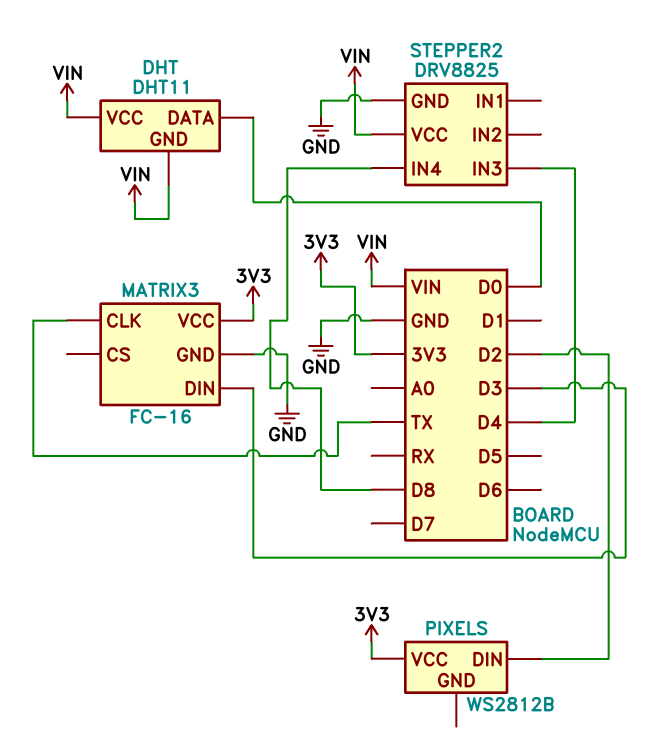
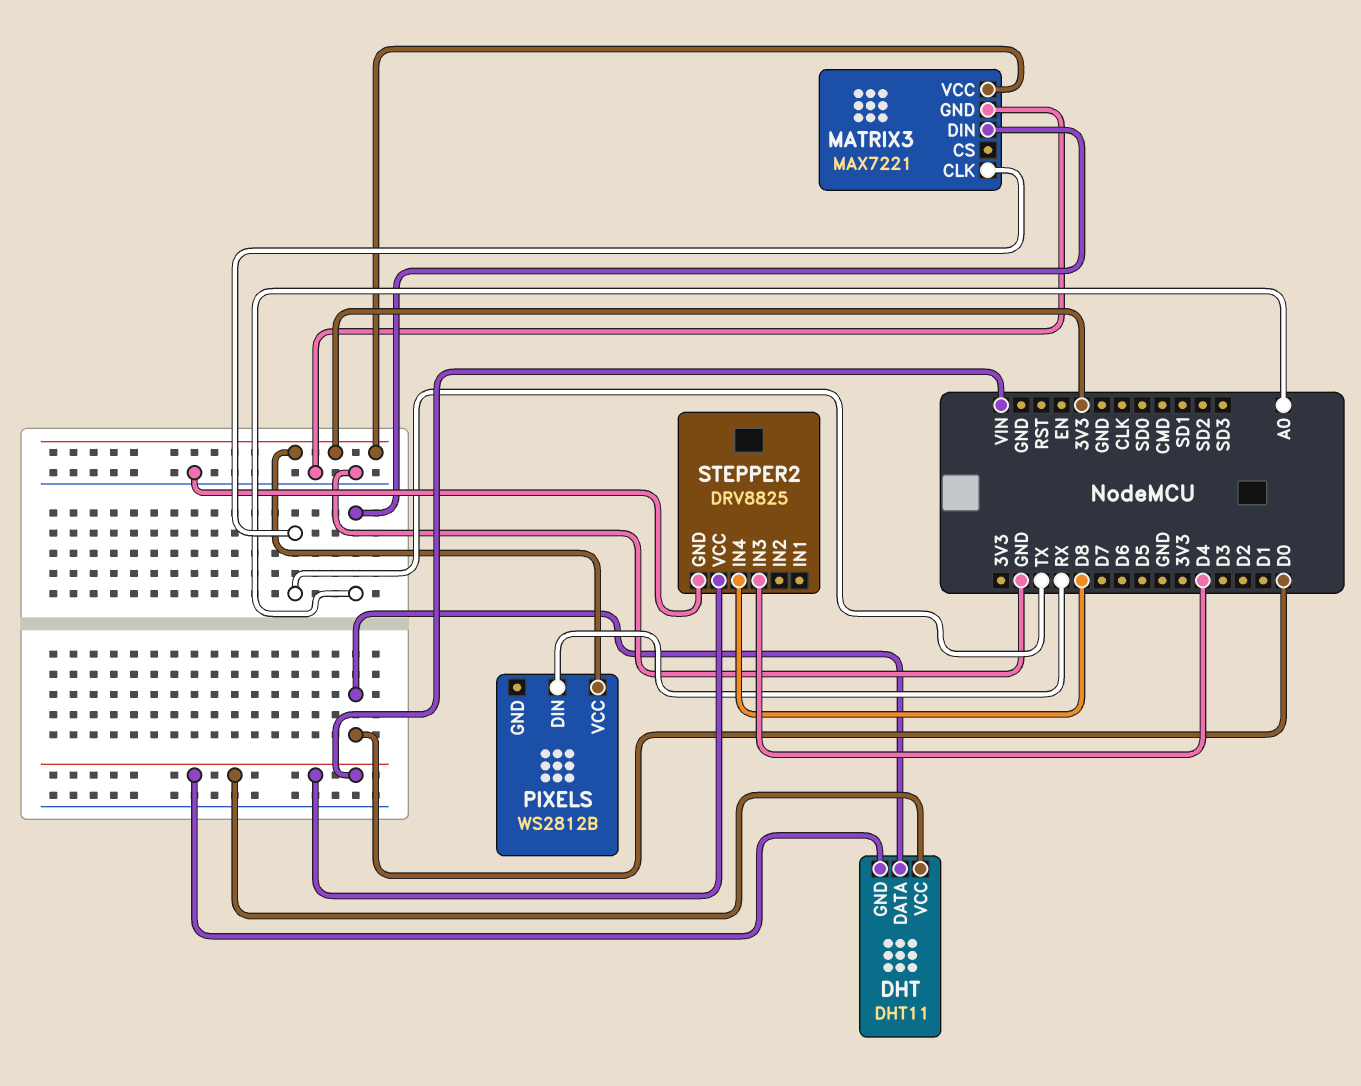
MATRIX3: FC-16 -> MAX7221
MATRIX3 pin DIN: D3 -> A0
PIXELS pin DIN: D2 -> RX

